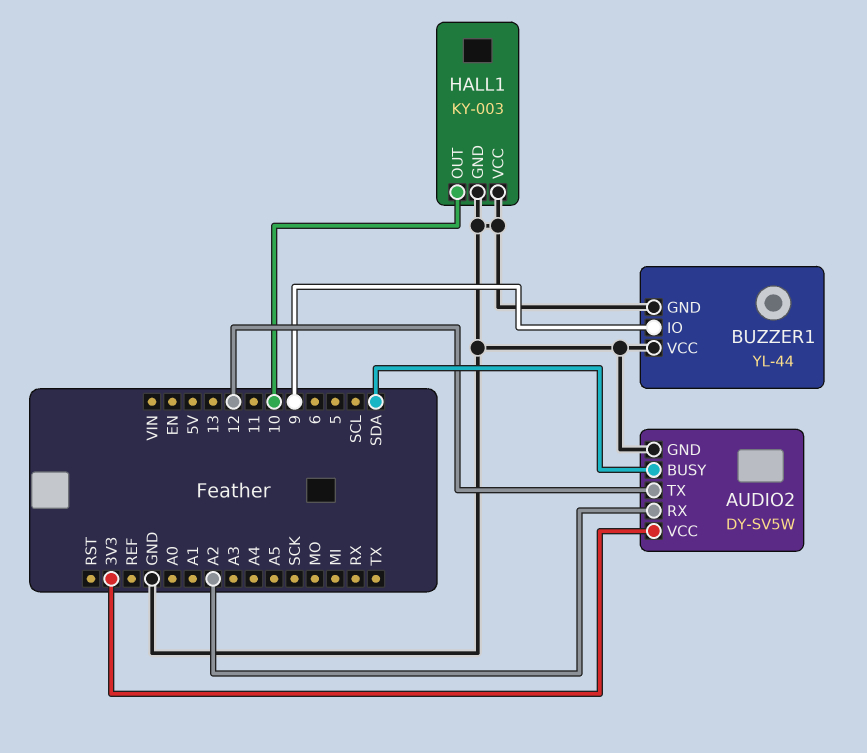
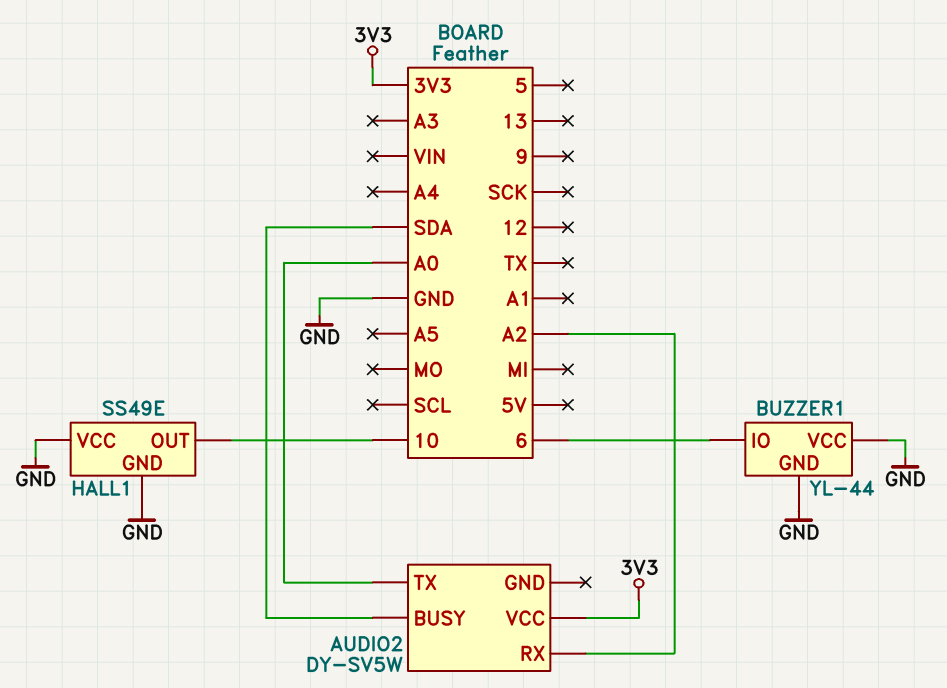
AUDIO2 pin GND: GND -> none
AUDIO2 pin TX: 12 -> A0
BUZZER1 pin IO: 9 -> 6
HALL1: KY-003 -> SS49E

